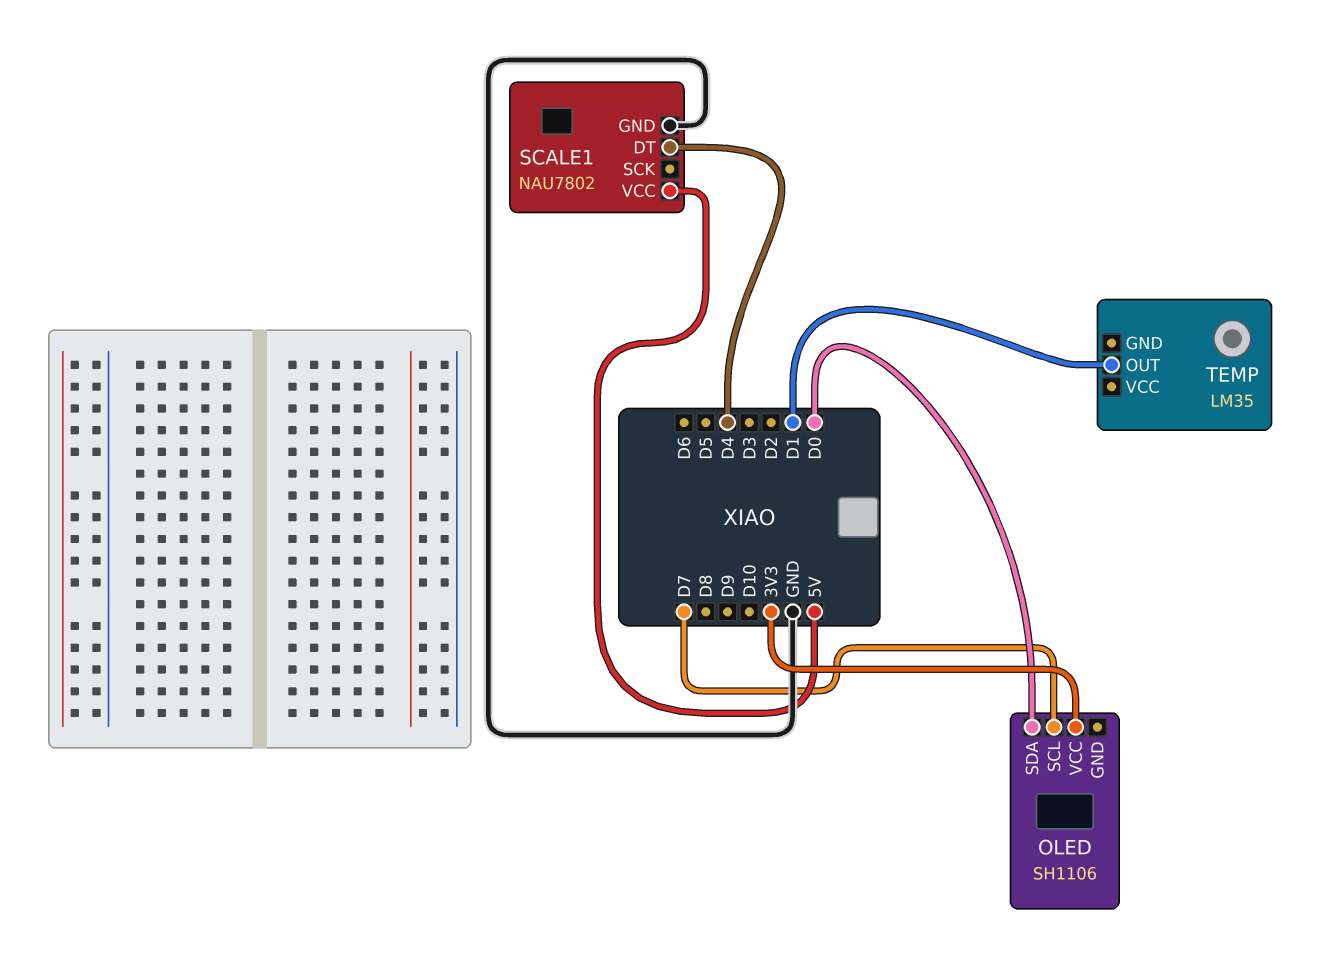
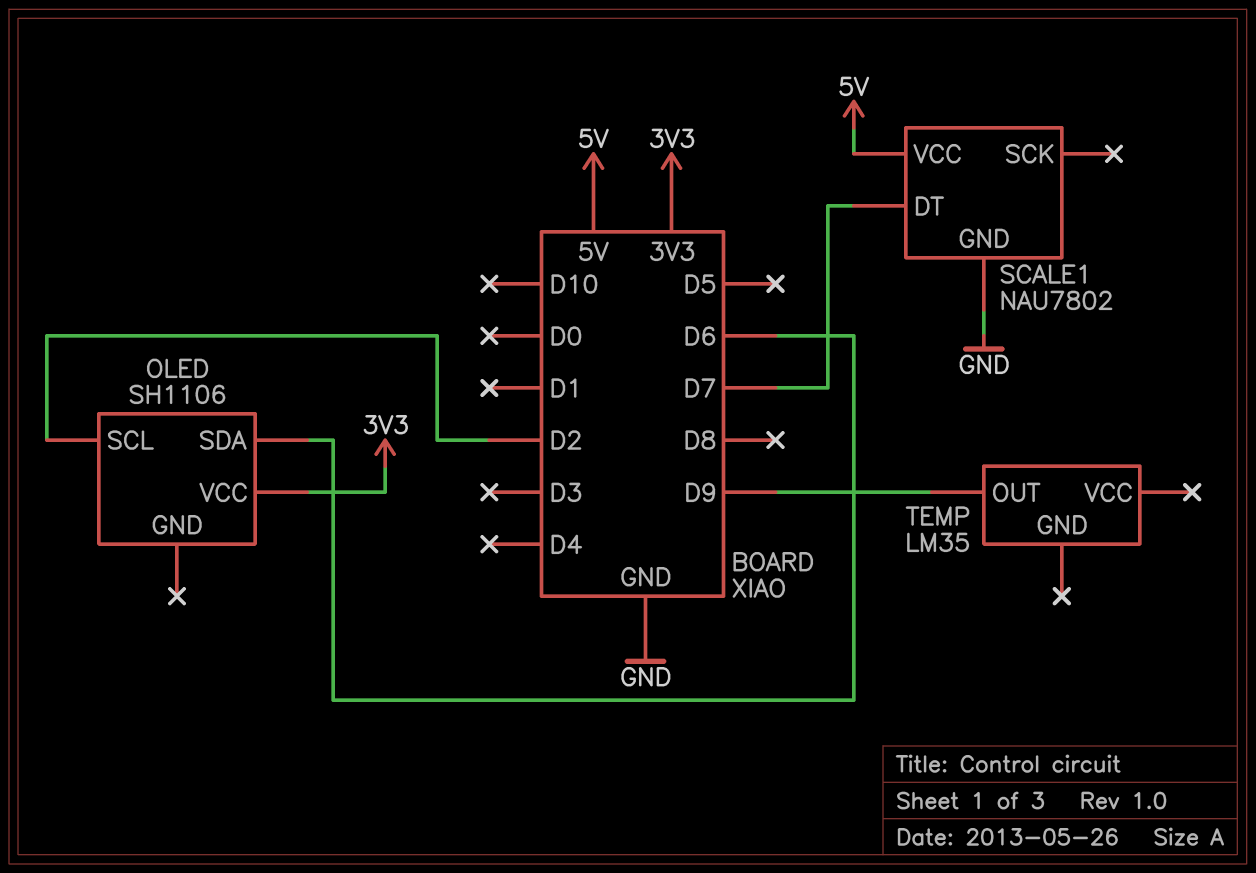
OLED pin SCL: D7 -> D2
OLED pin SDA: D0 -> D6
SCALE1 pin DT: D4 -> D7
TEMP pin OUT: D1 -> D9

